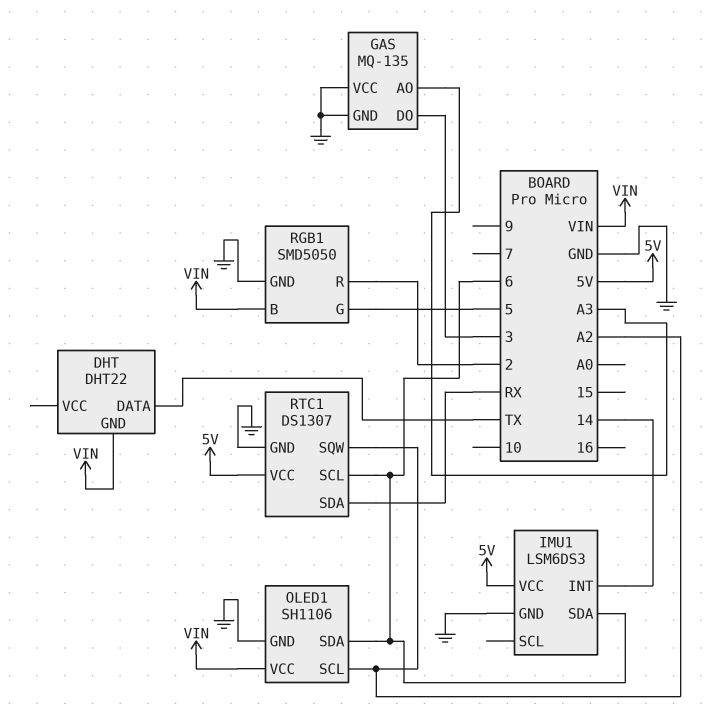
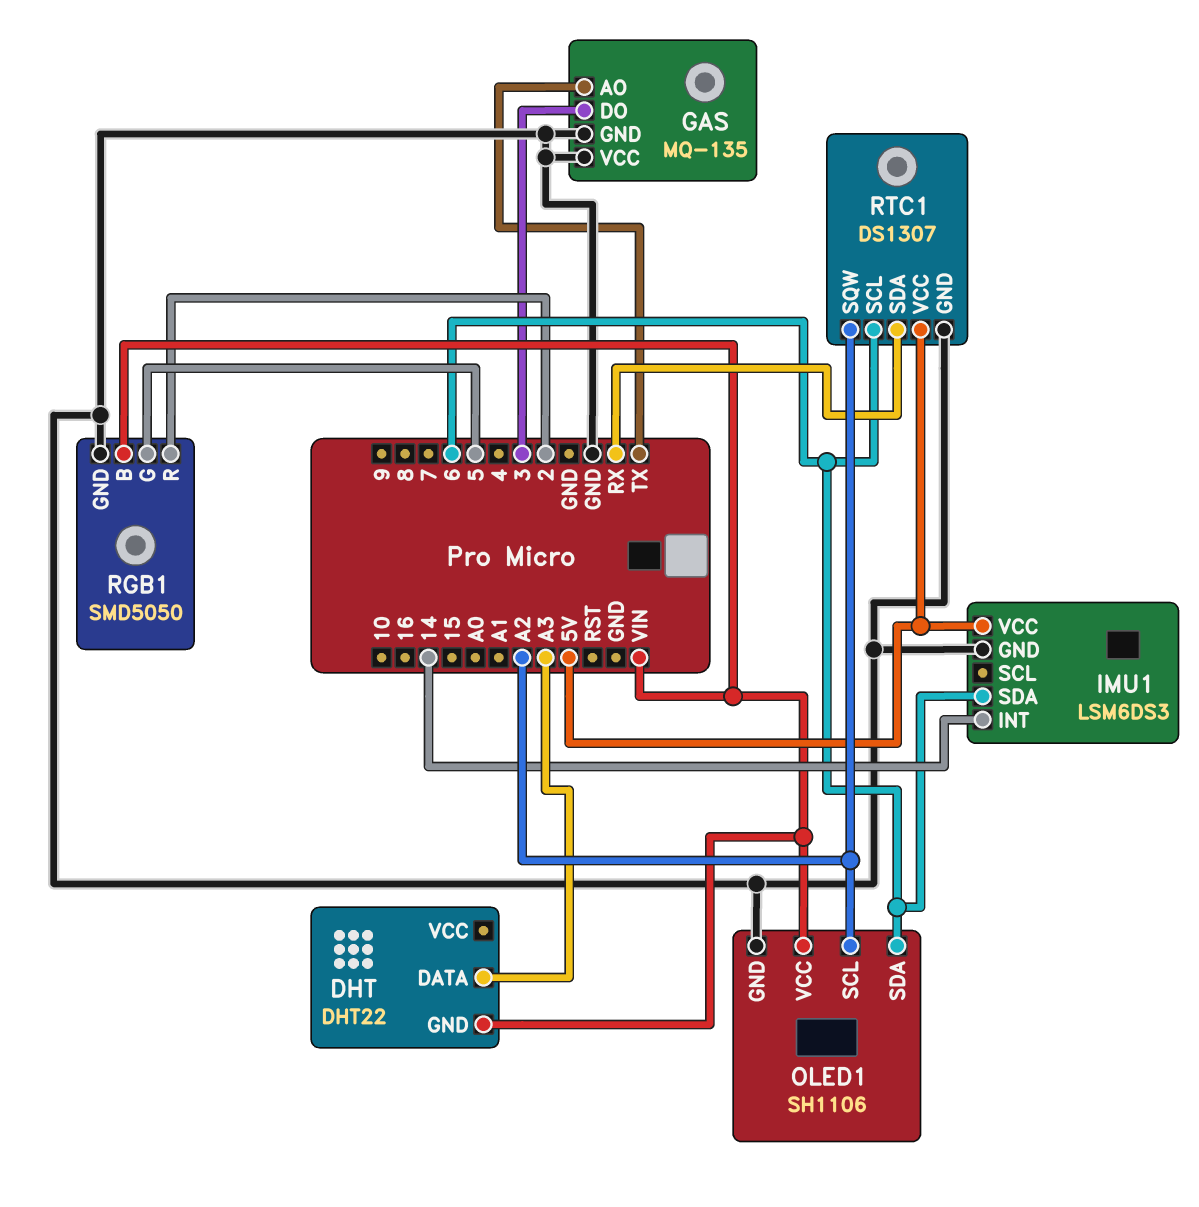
DHT pin DATA: TX -> A3
GAS pin AO: A3 -> TX

